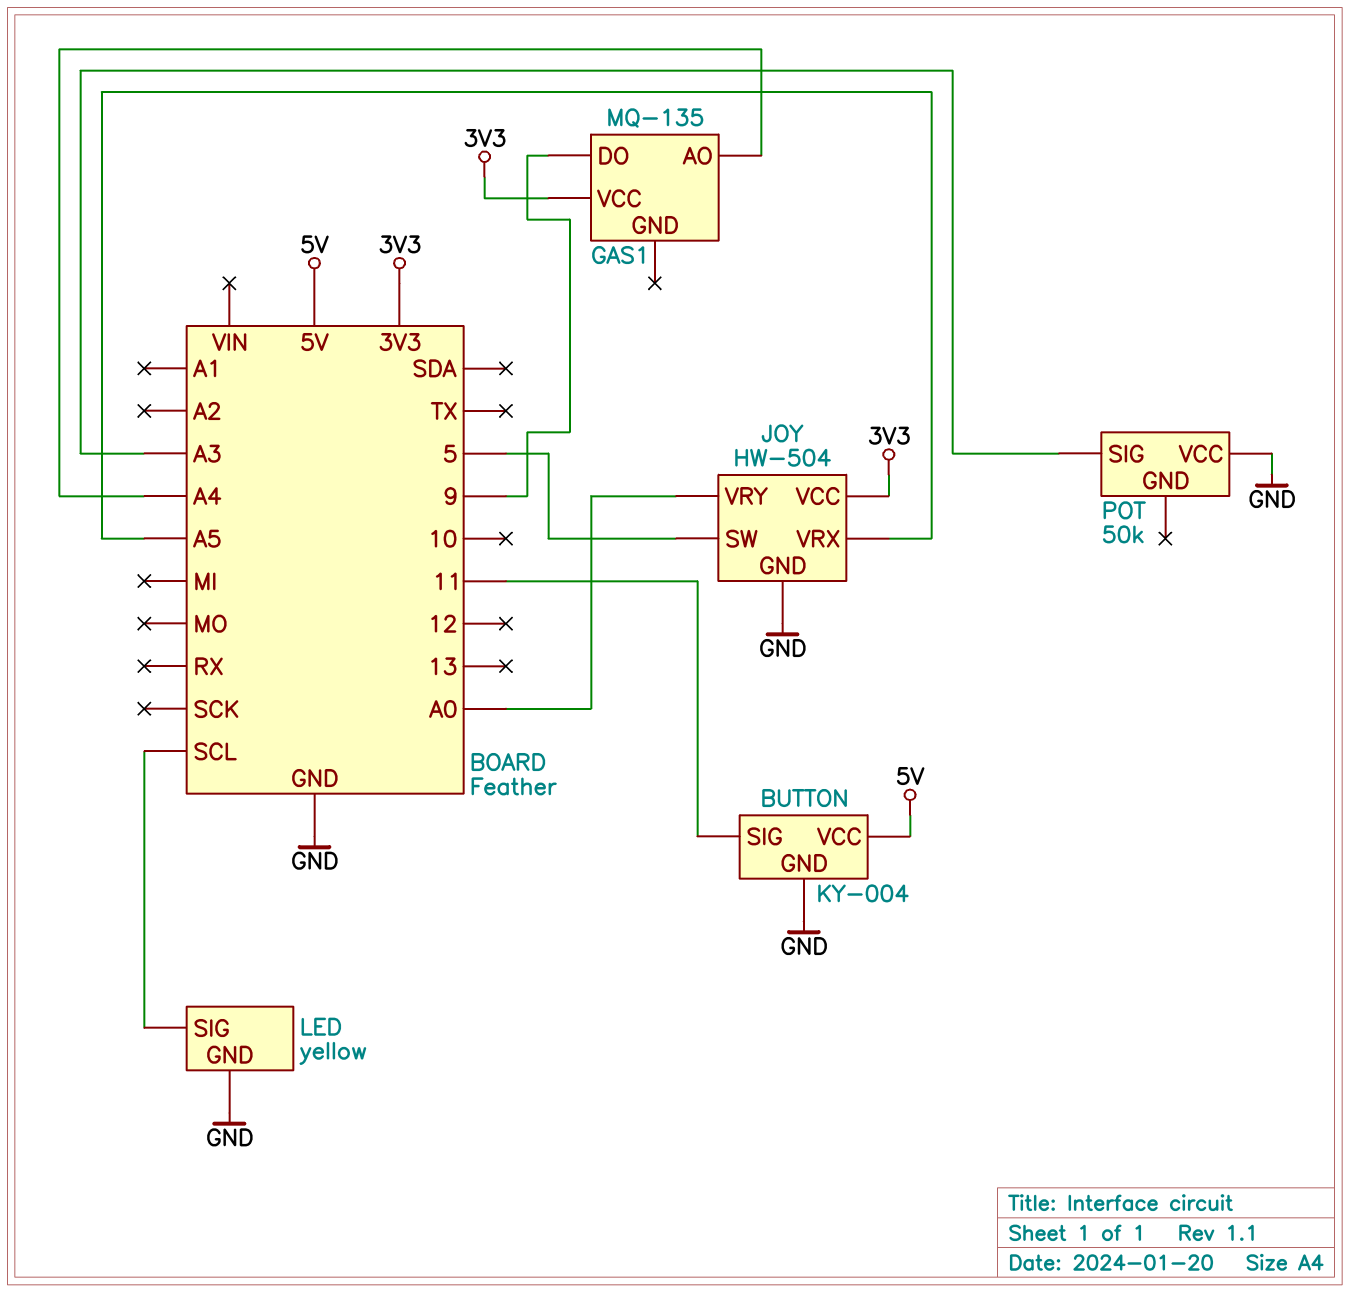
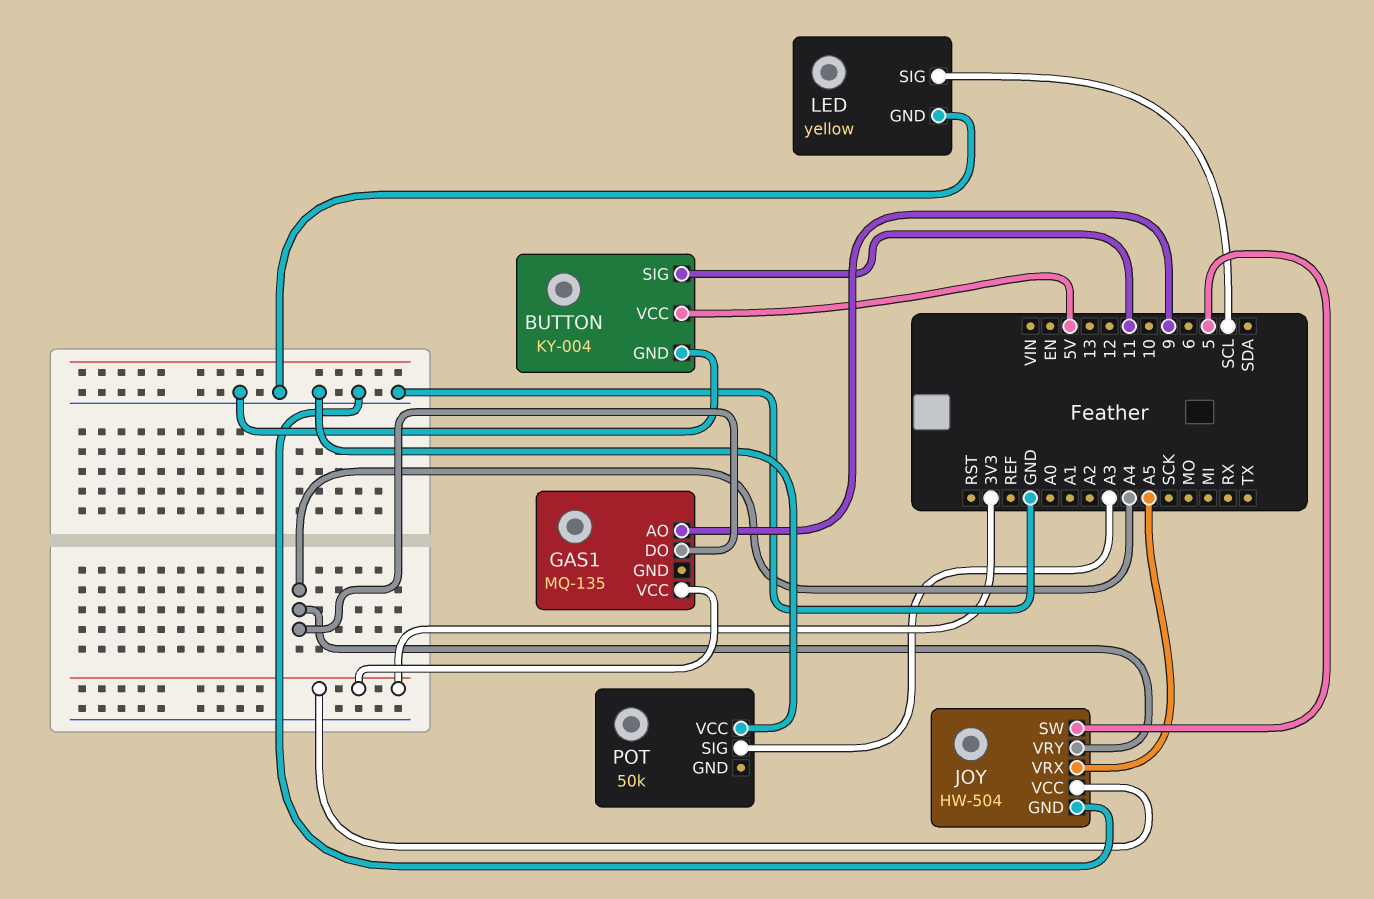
GAS1 pin AO: A4 -> 9
GAS1 pin DO: 9 -> A4
JOY pin VRY: A0 -> A4

